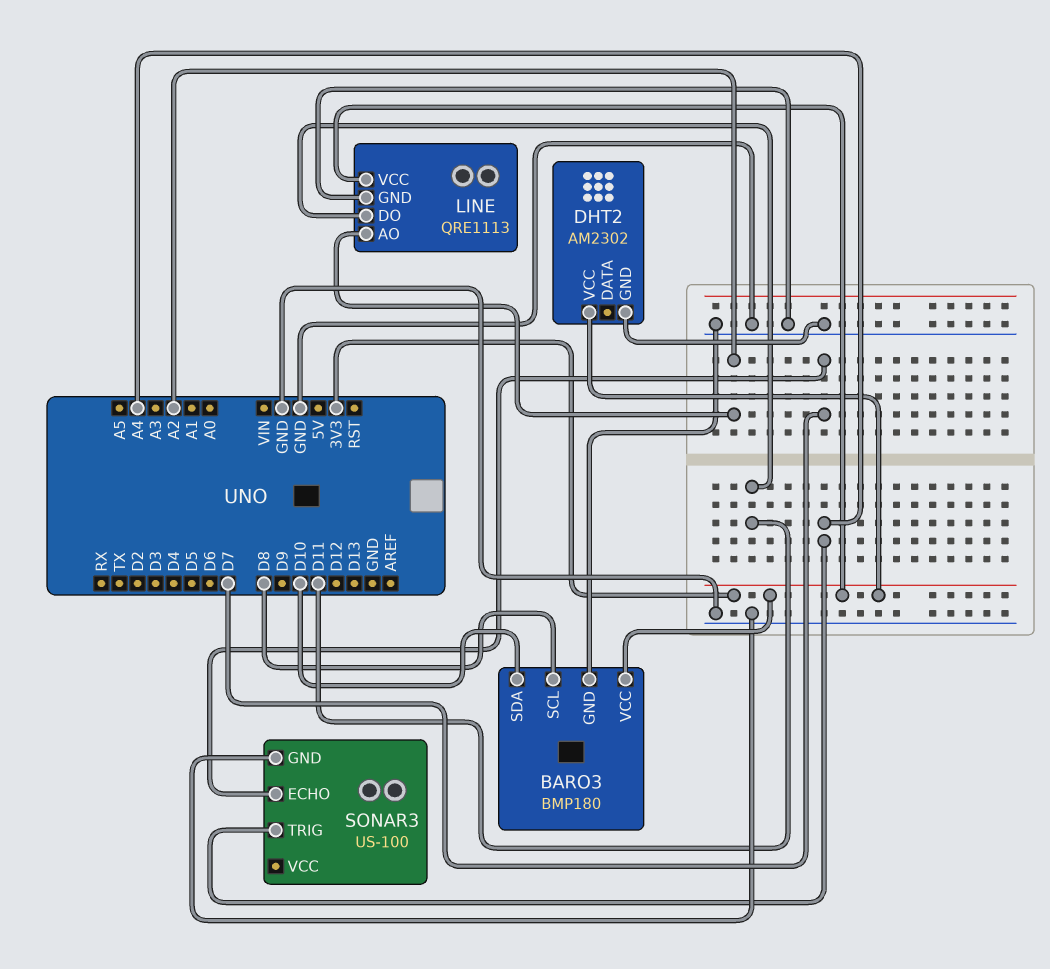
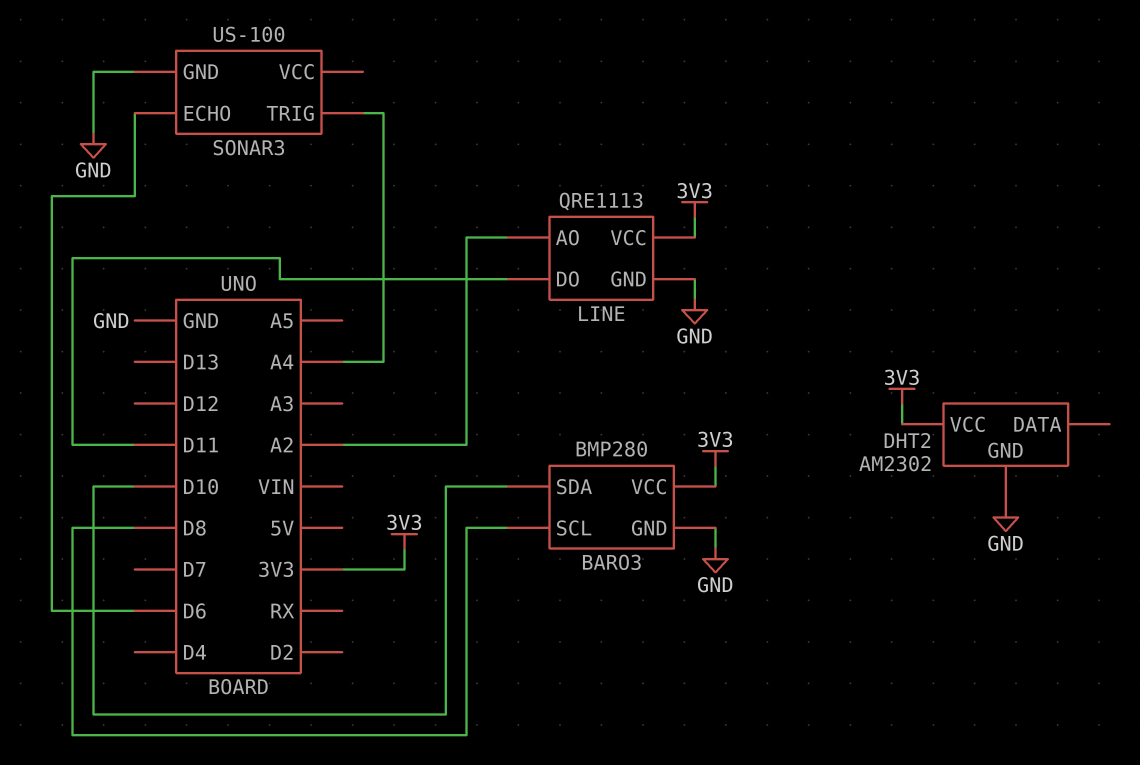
BARO3: BMP180 -> BMP280
SONAR3 pin ECHO: D7 -> D6

